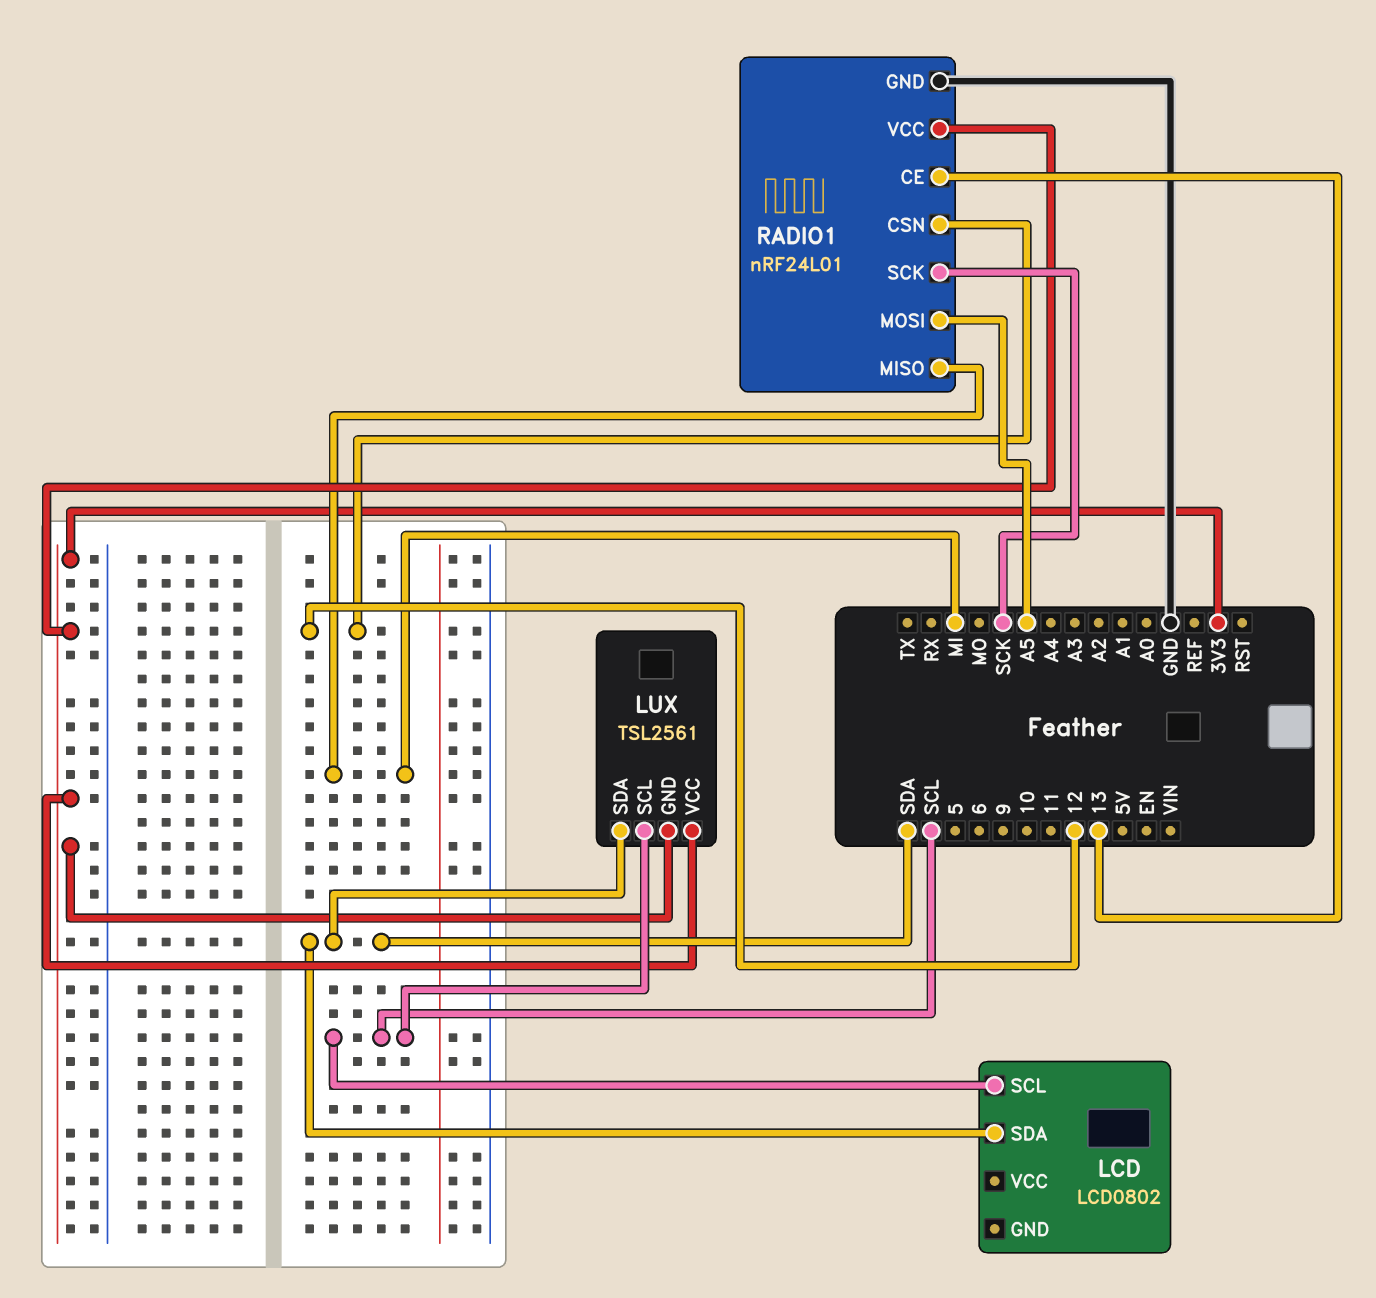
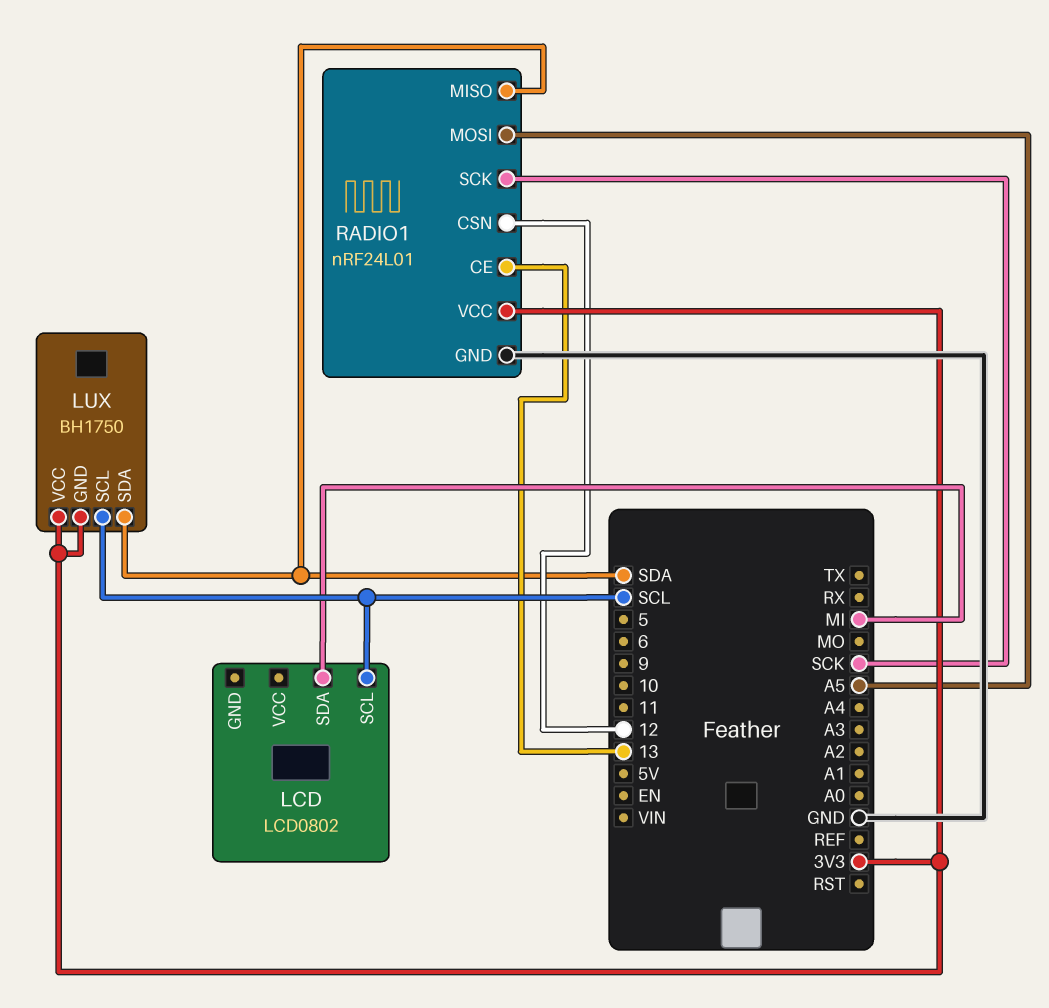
LCD pin SDA: SDA -> MI
LUX: TSL2561 -> BH1750
RADIO1 pin MISO: MI -> SDA

